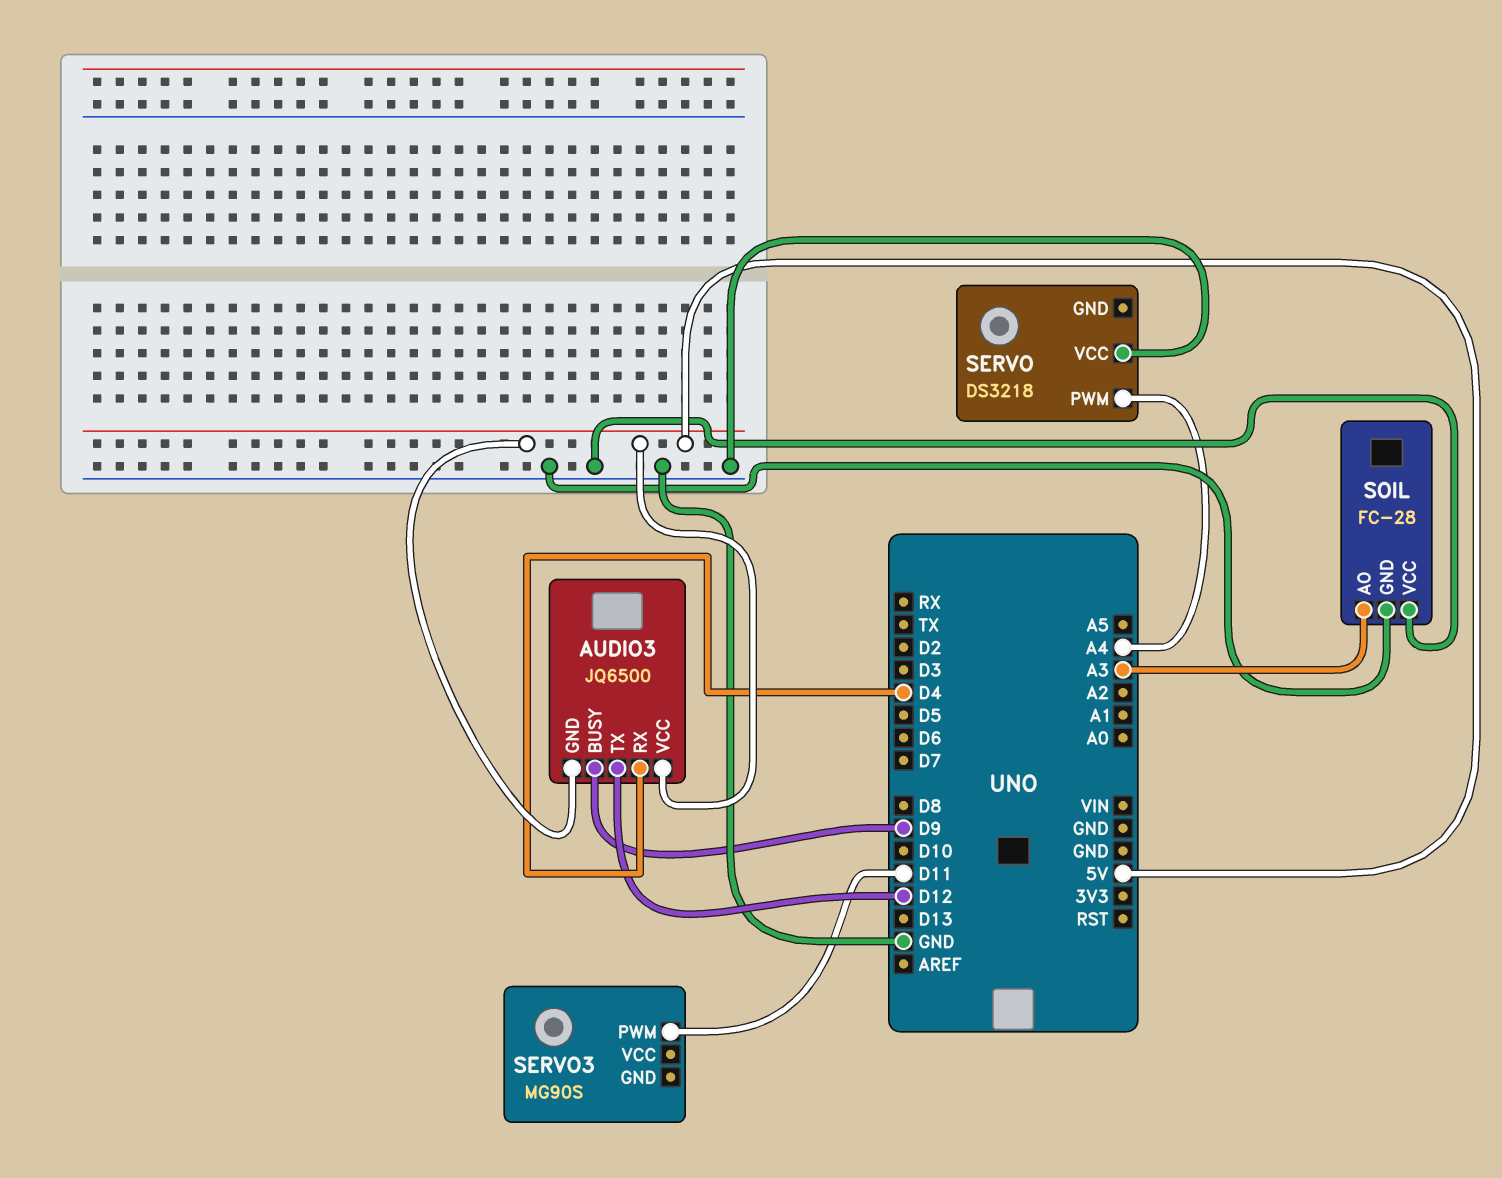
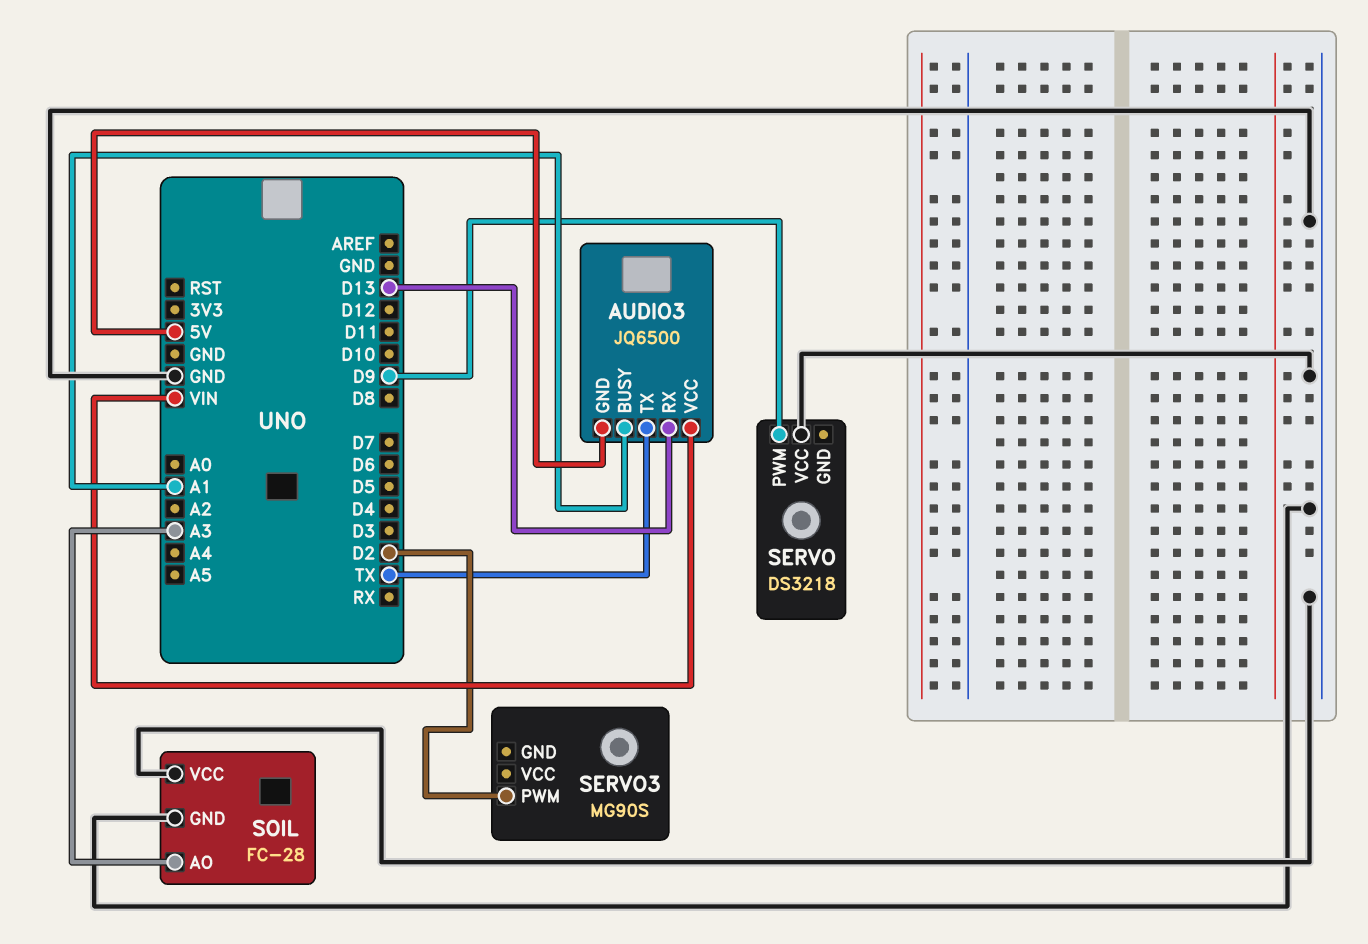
AUDIO3 pin BUSY: D9 -> A1
AUDIO3 pin RX: D4 -> D13
AUDIO3 pin TX: D12 -> TX
AUDIO3 pin VCC: 5V -> VIN
SERVO pin PWM: A4 -> D9
SERVO3 pin PWM: D11 -> D2

